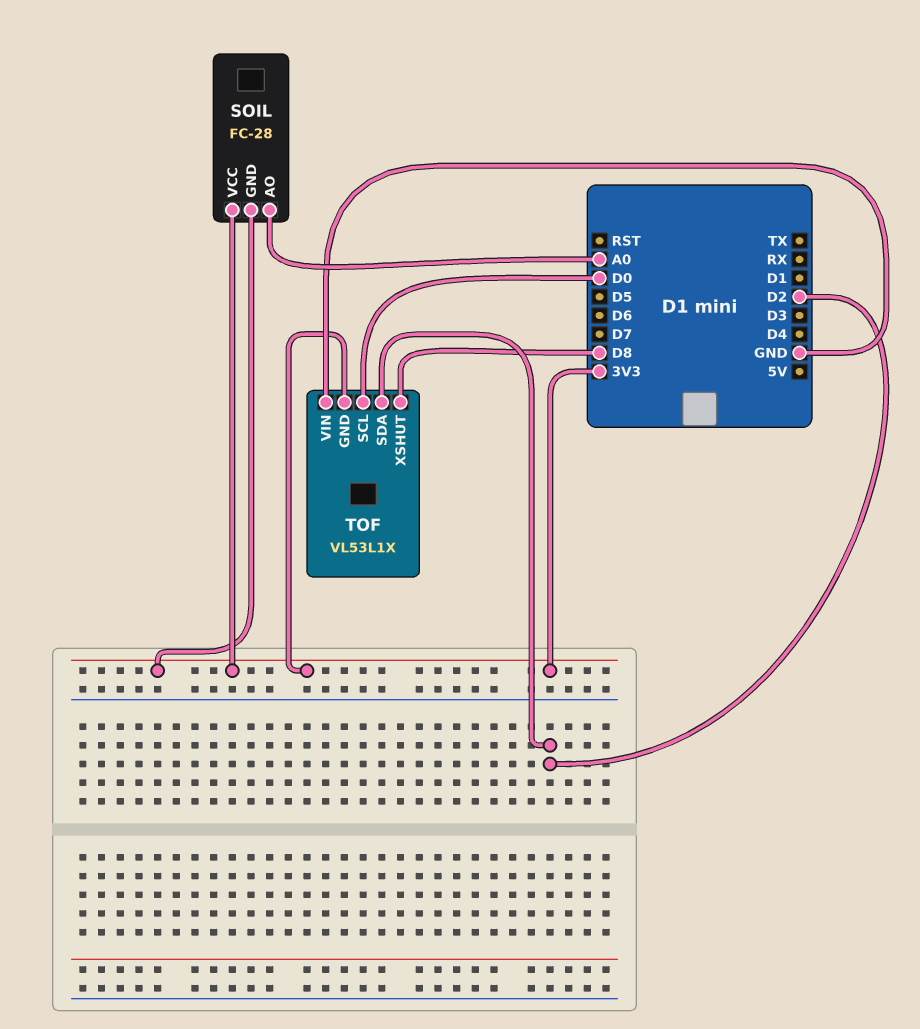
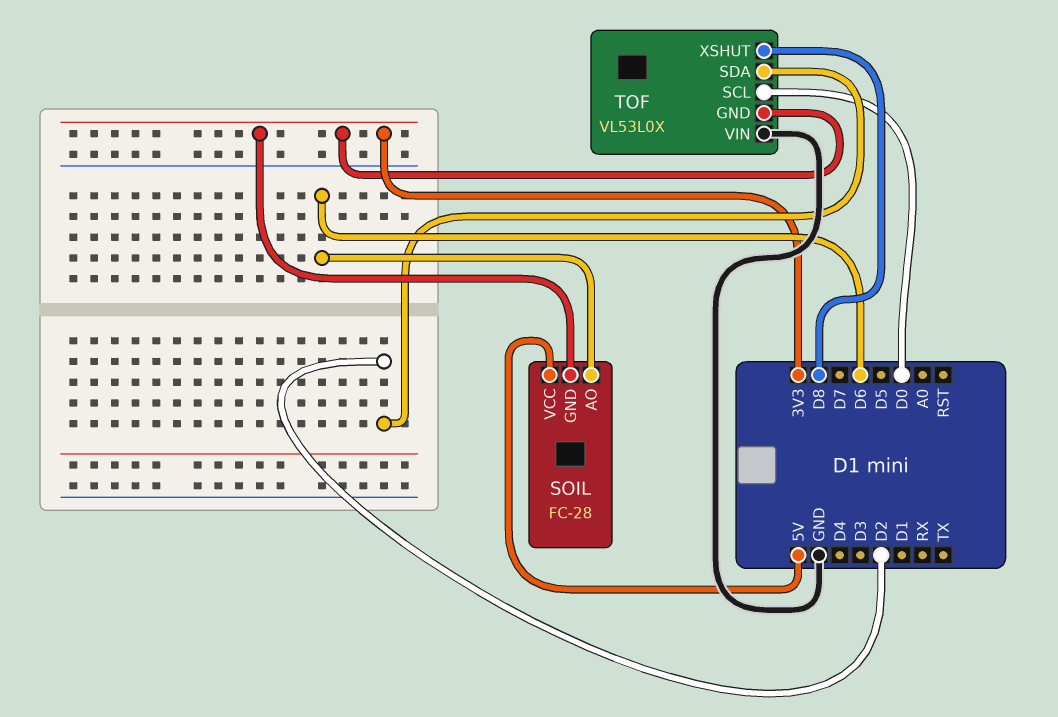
SOIL pin AO: A0 -> D6
SOIL pin VCC: 3V3 -> 5V
TOF: VL53L1X -> VL53L0X

